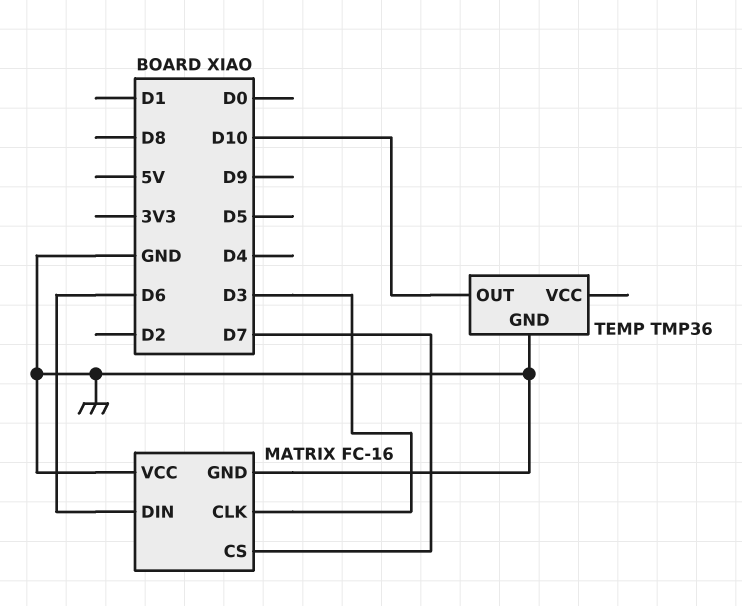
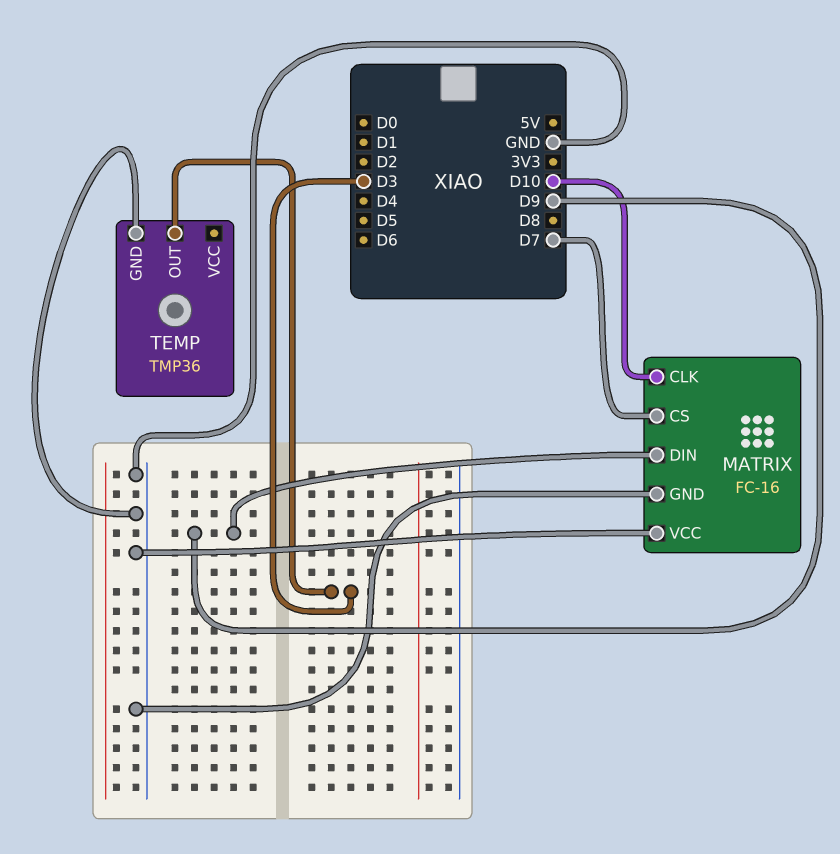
MATRIX pin CLK: D3 -> D10
MATRIX pin DIN: D6 -> D9
TEMP pin OUT: D10 -> D3

